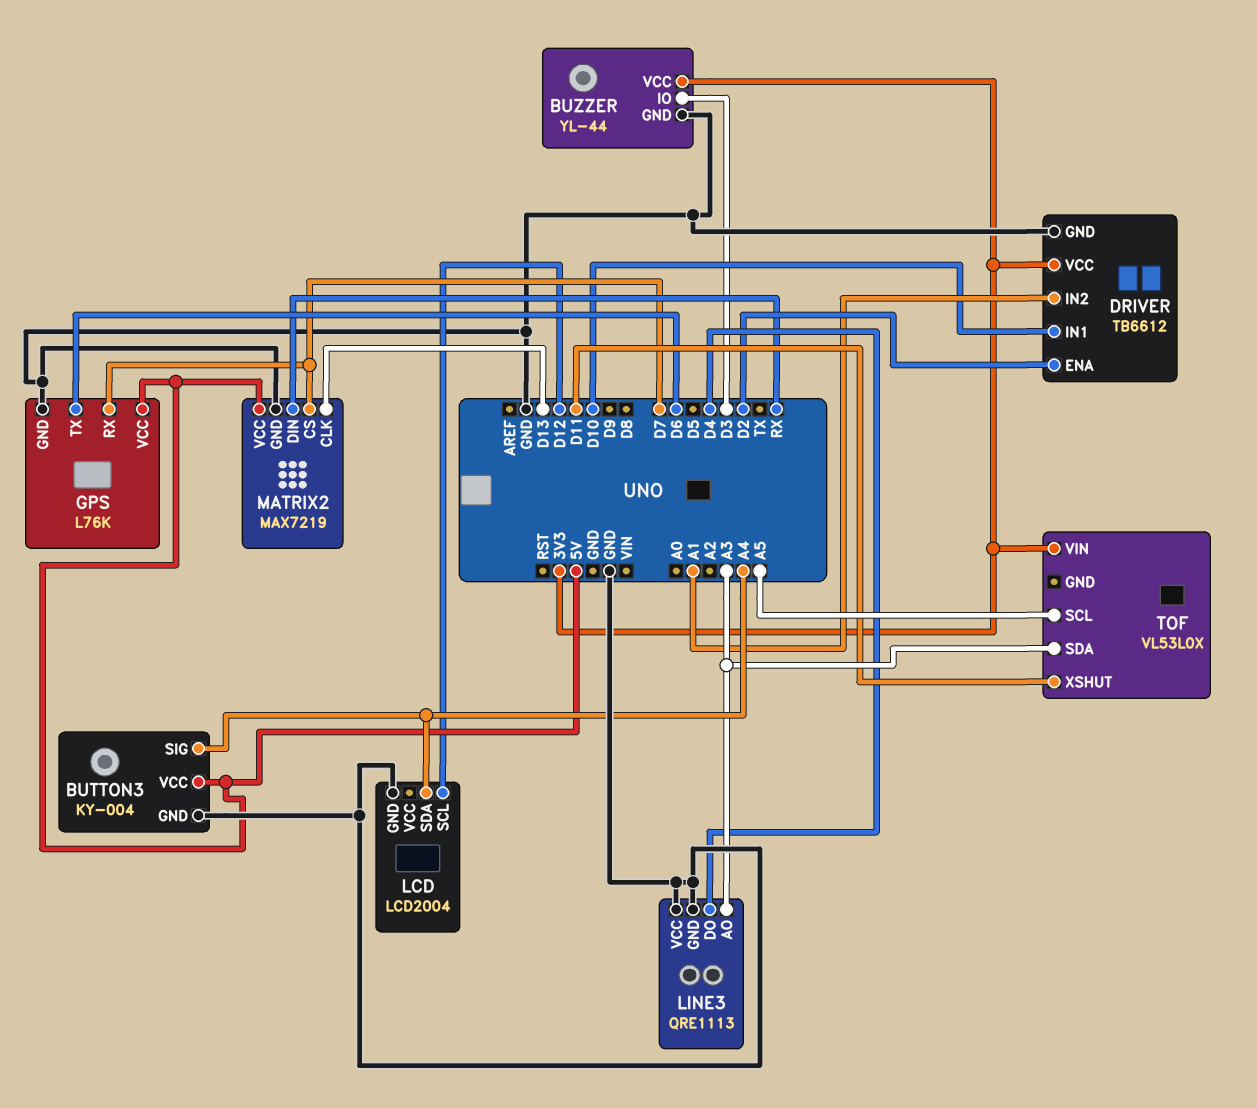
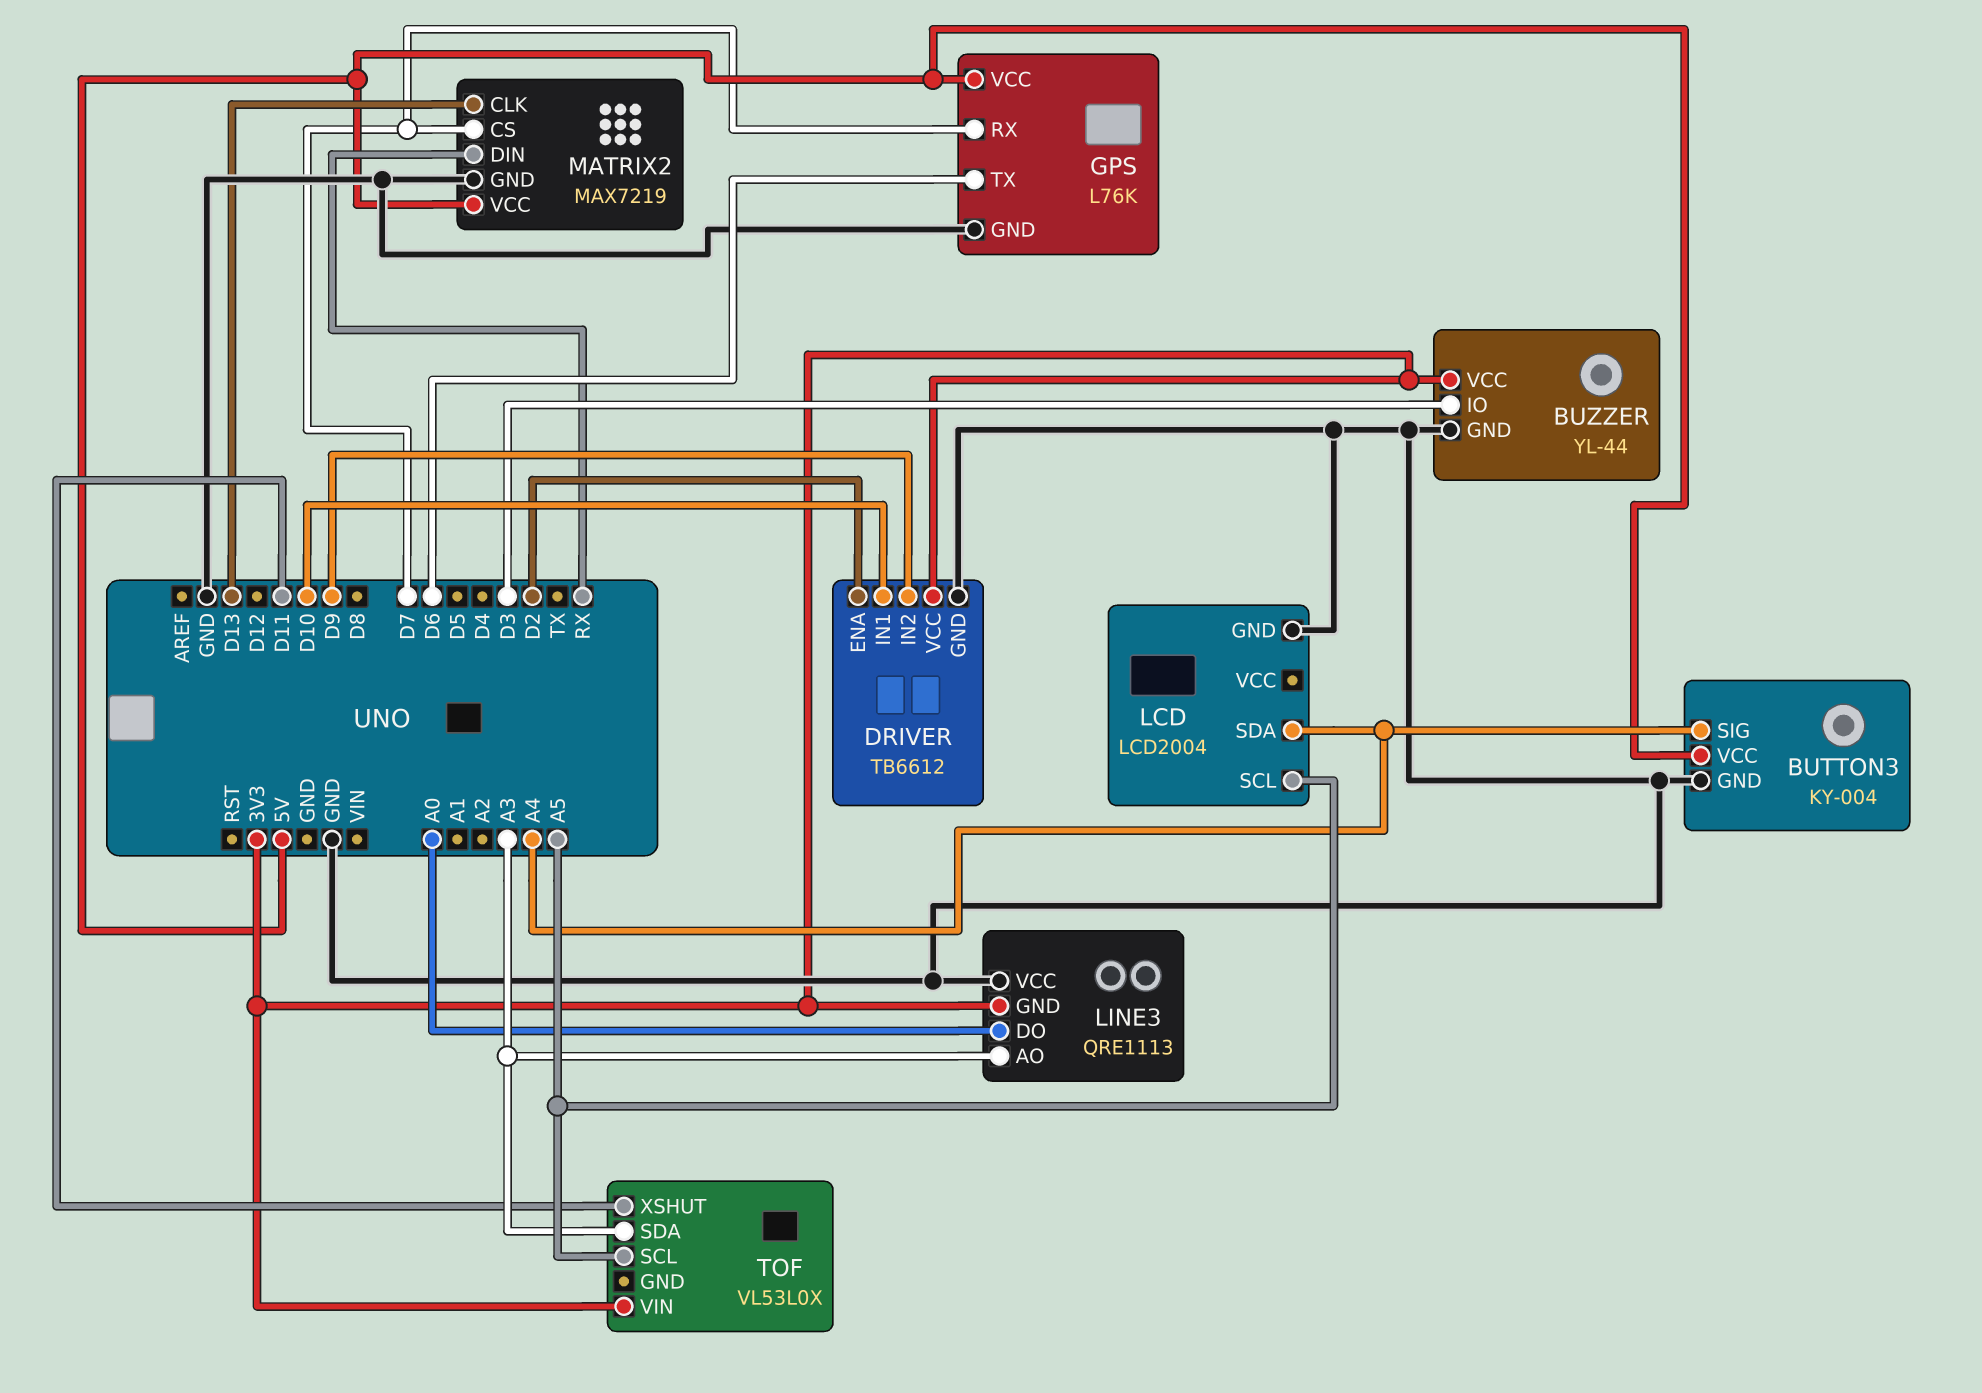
DRIVER pin IN2: A1 -> D9
LCD pin SCL: D12 -> A5
LINE3 pin DO: D4 -> A0
LINE3 pin GND: GND -> 3V3

